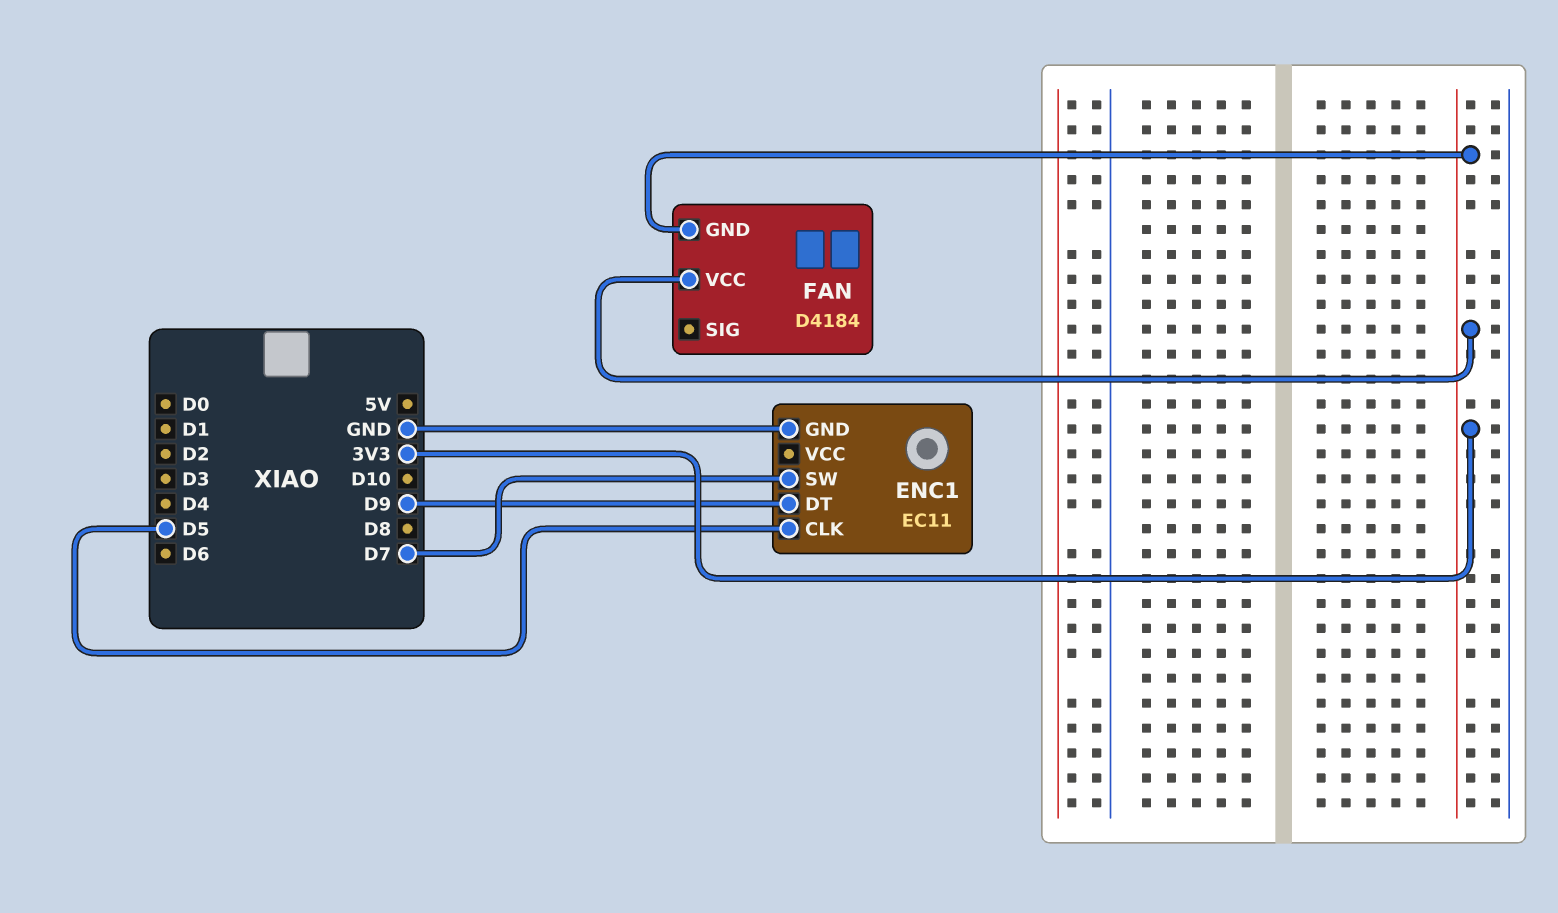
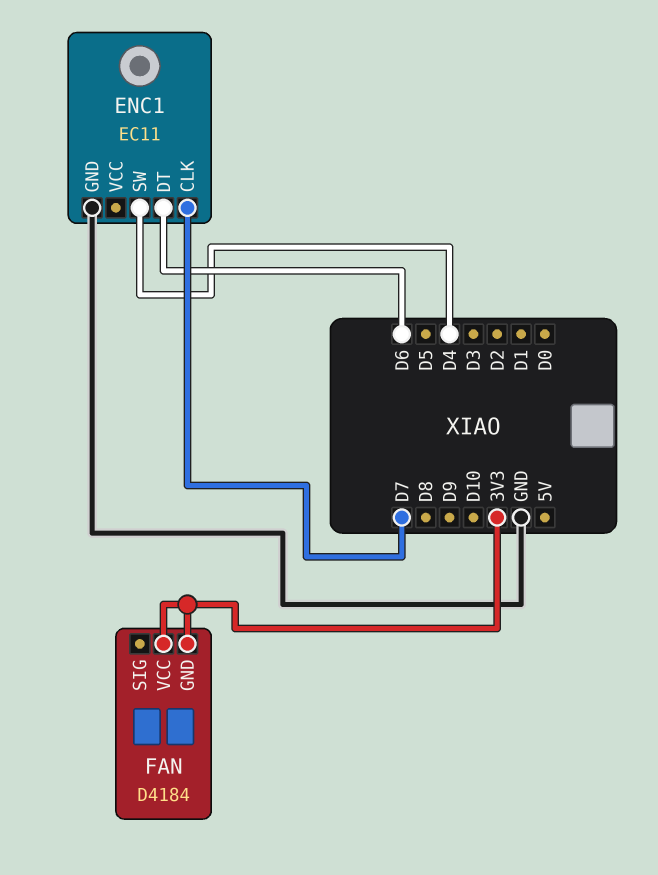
ENC1 pin CLK: D5 -> D7
ENC1 pin DT: D9 -> D6
ENC1 pin SW: D7 -> D4

